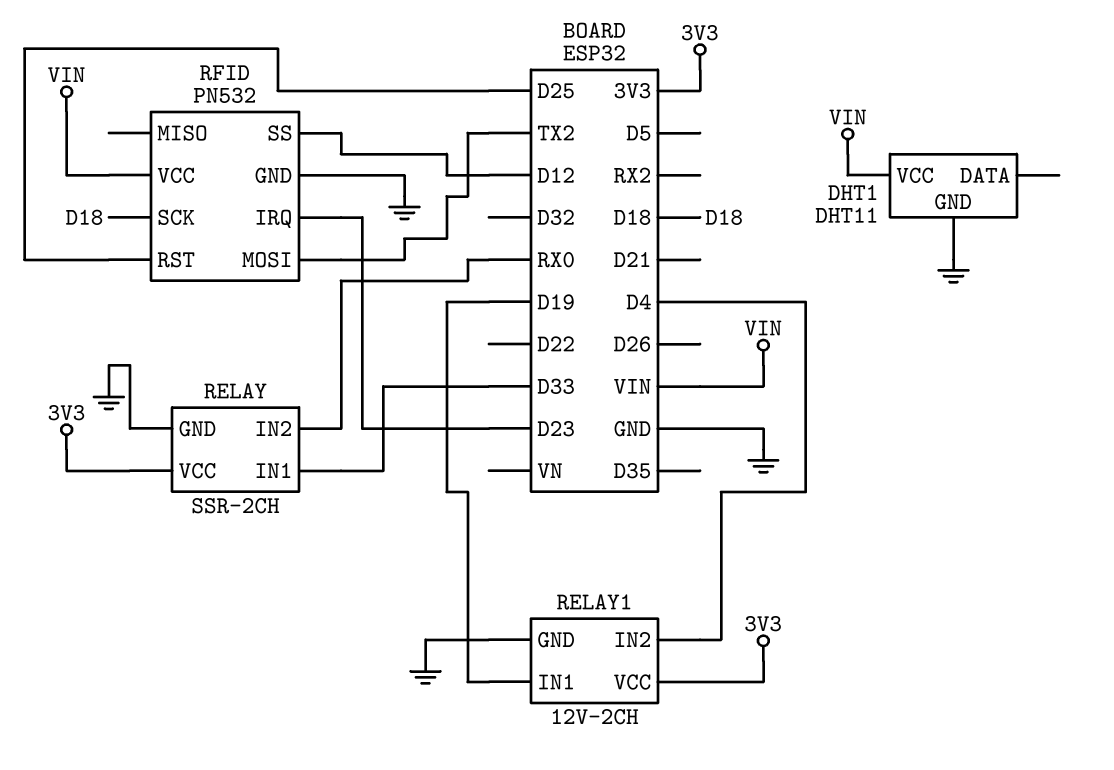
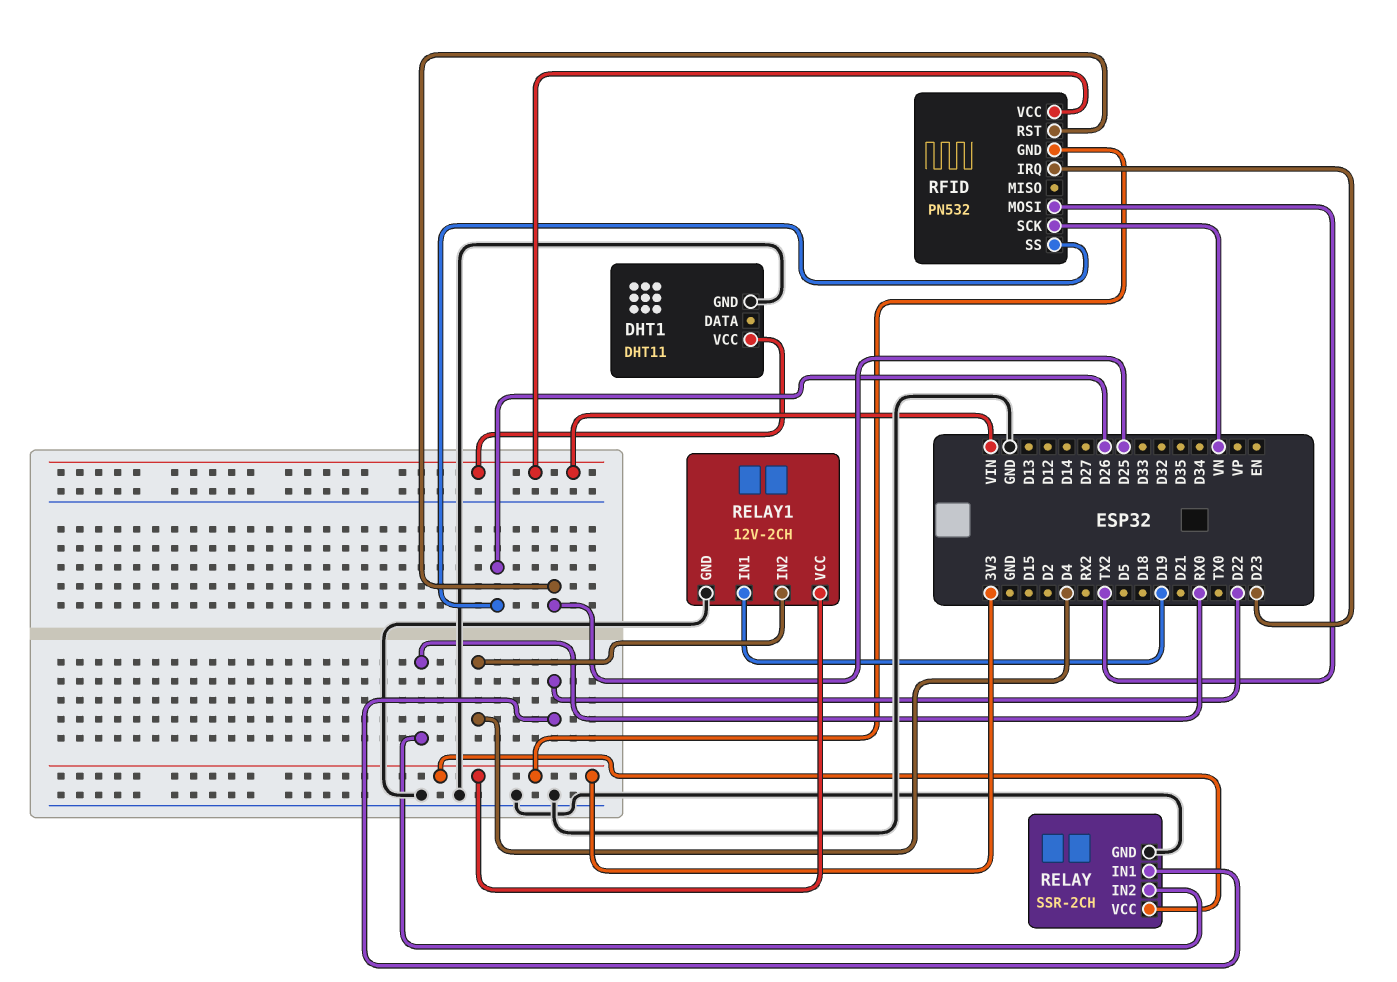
RELAY pin IN1: D33 -> D22
RFID pin GND: GND -> 3V3
RFID pin SCK: D18 -> VN
RFID pin SS: D12 -> D26

